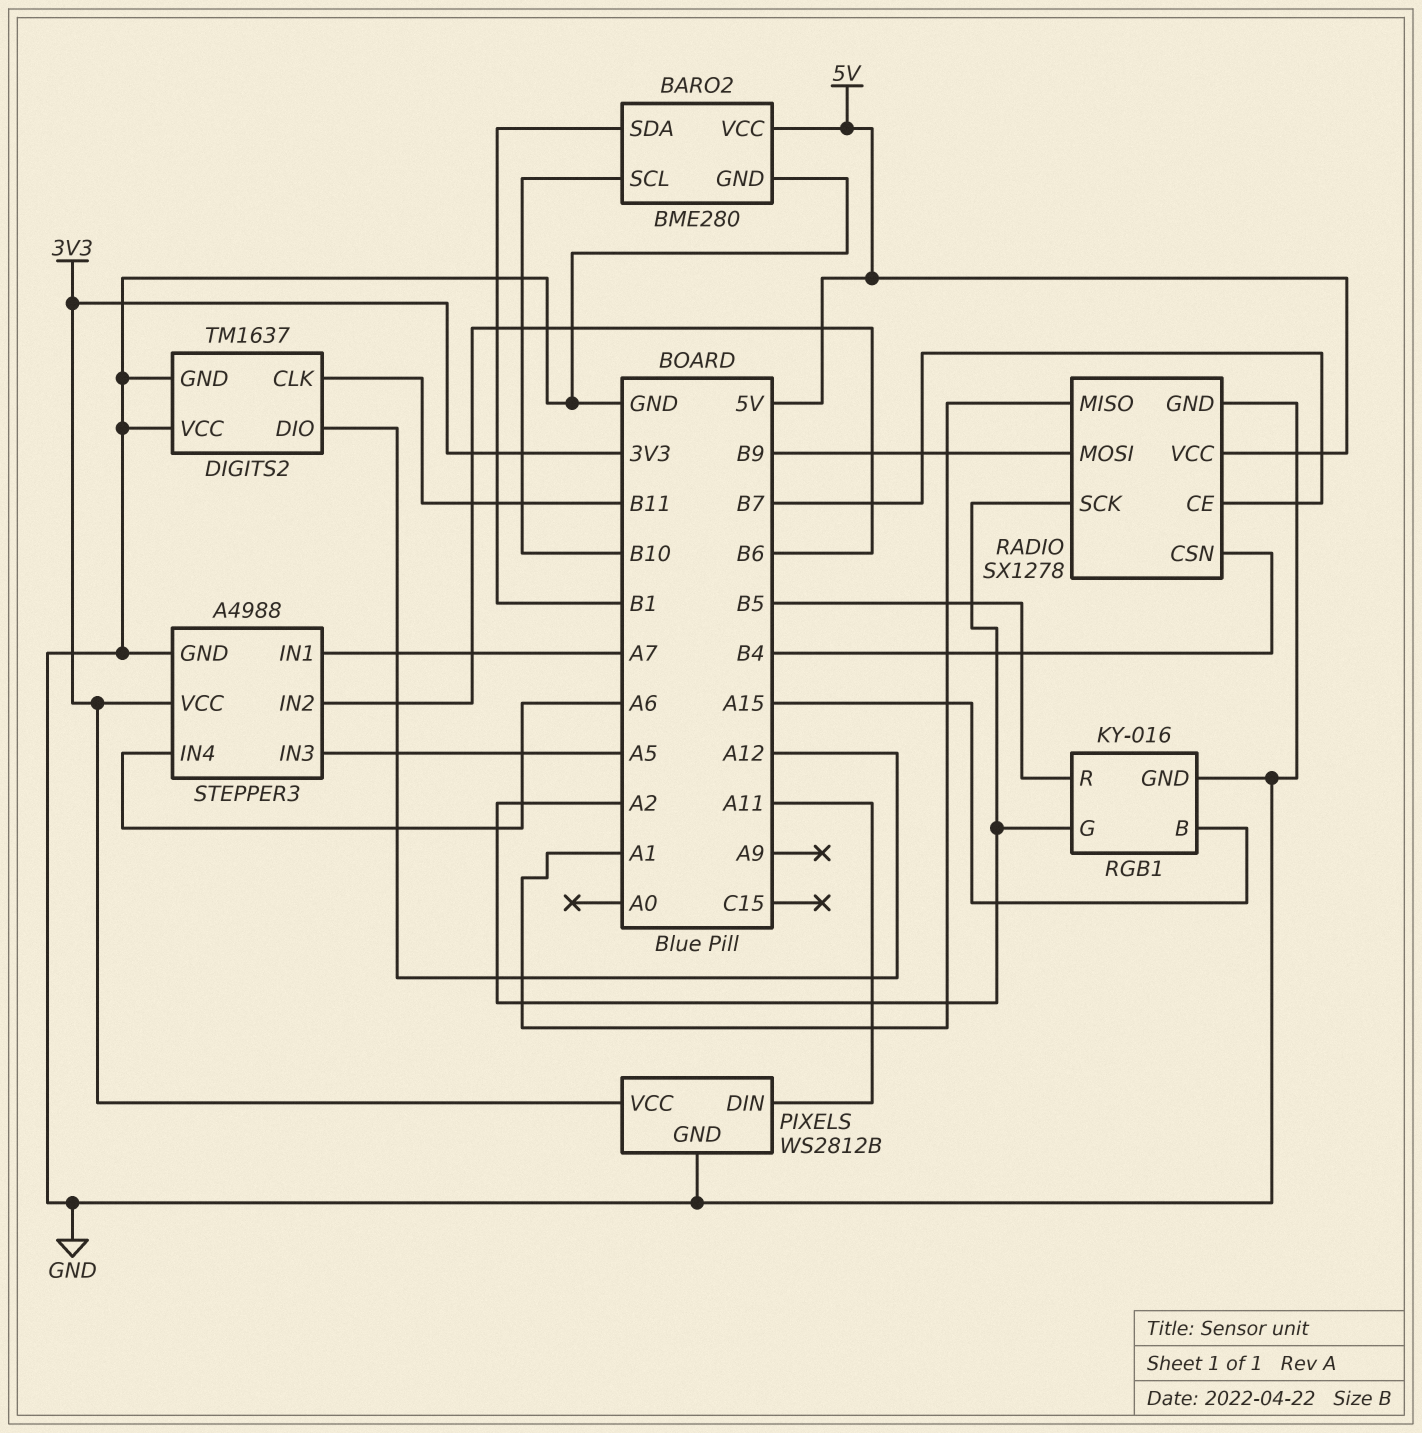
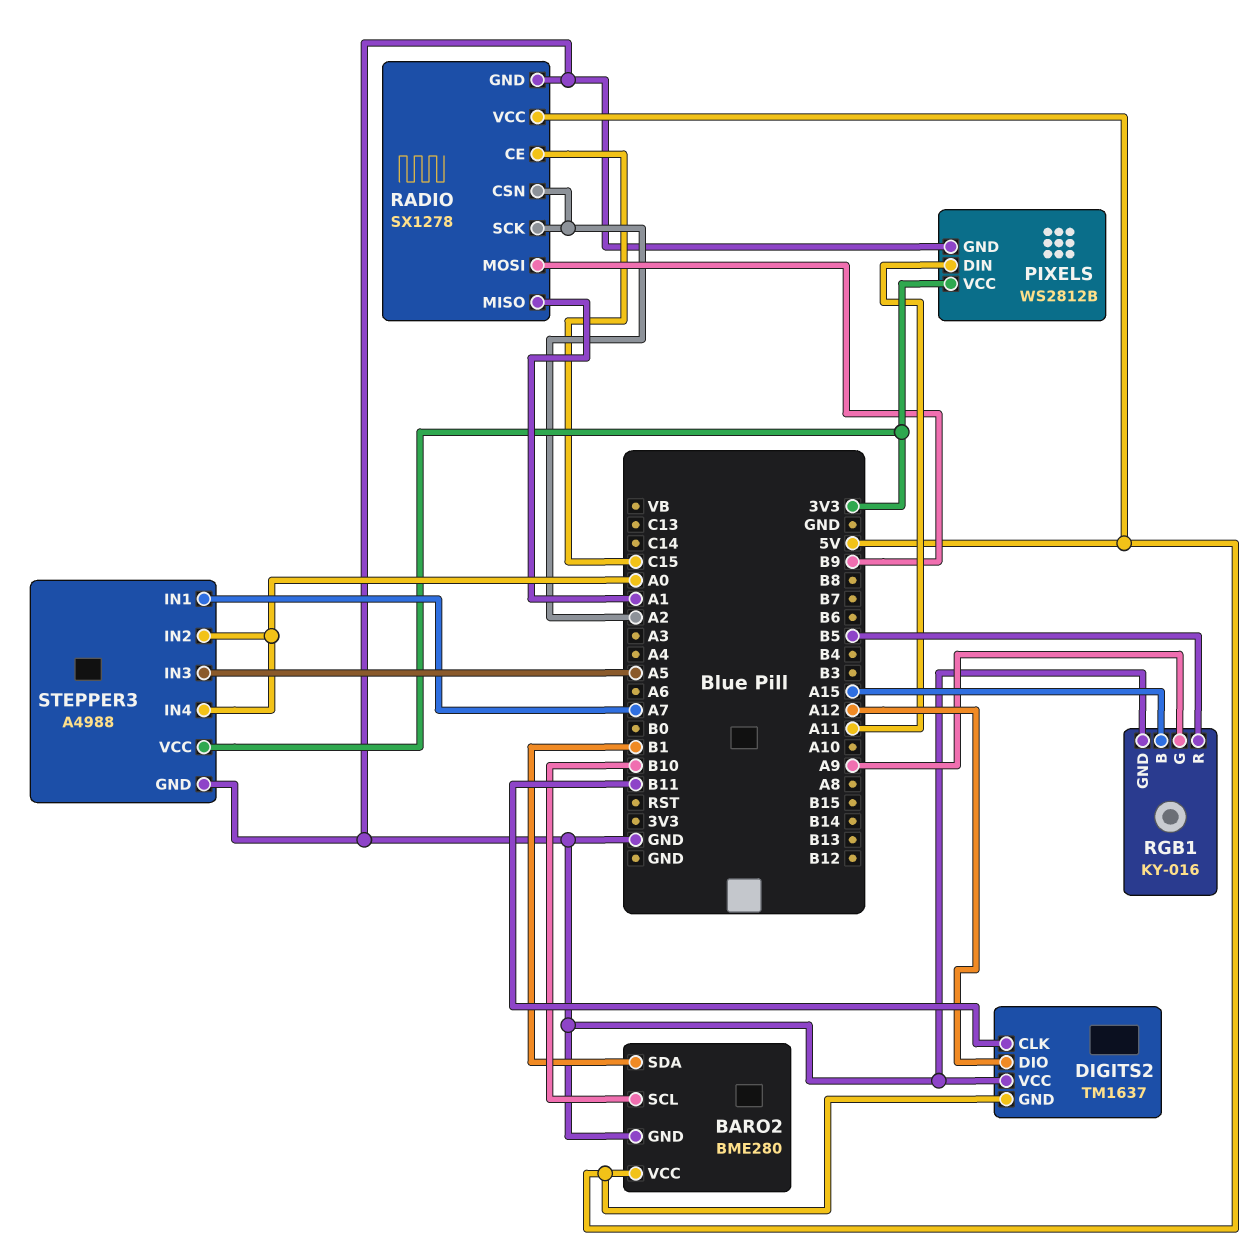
DIGITS2 pin GND: GND -> 5V
RADIO pin CE: B7 -> C15
RADIO pin CSN: B4 -> A2
RGB1 pin G: A2 -> A9
STEPPER3 pin IN2: B6 -> A0
STEPPER3 pin IN4: A6 -> A0

